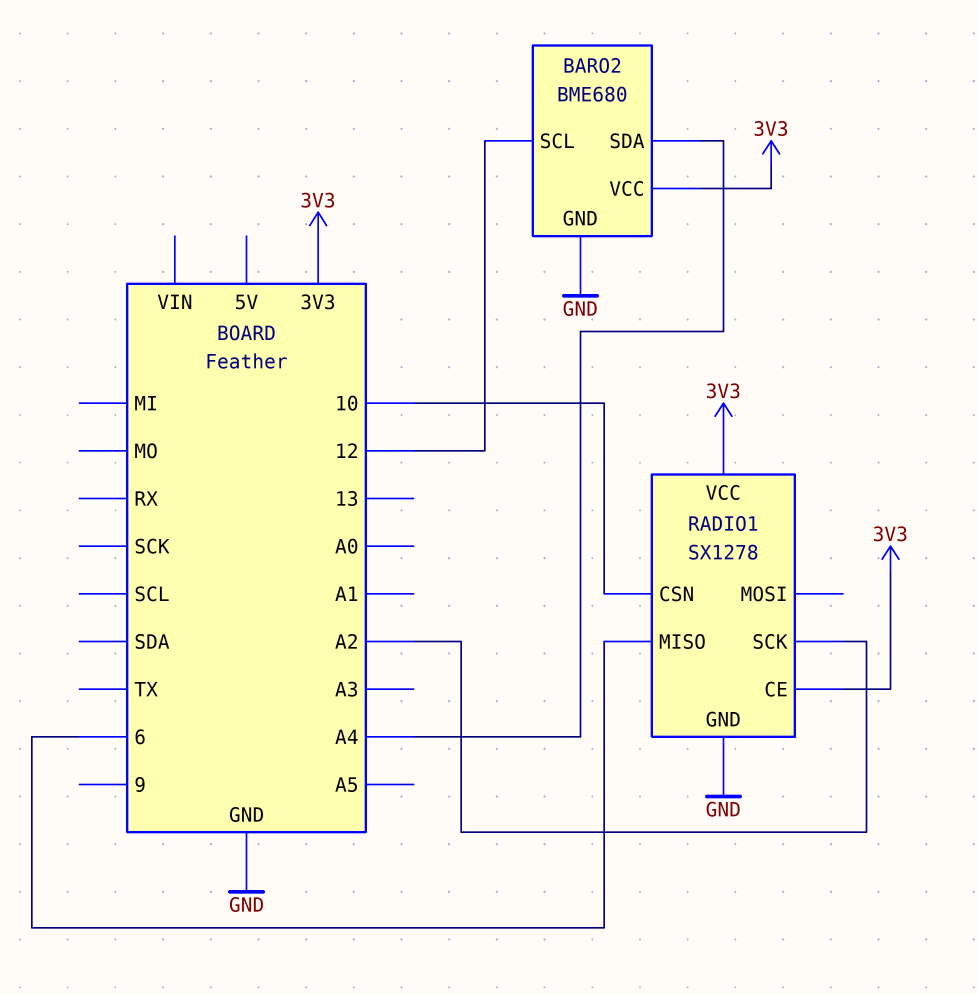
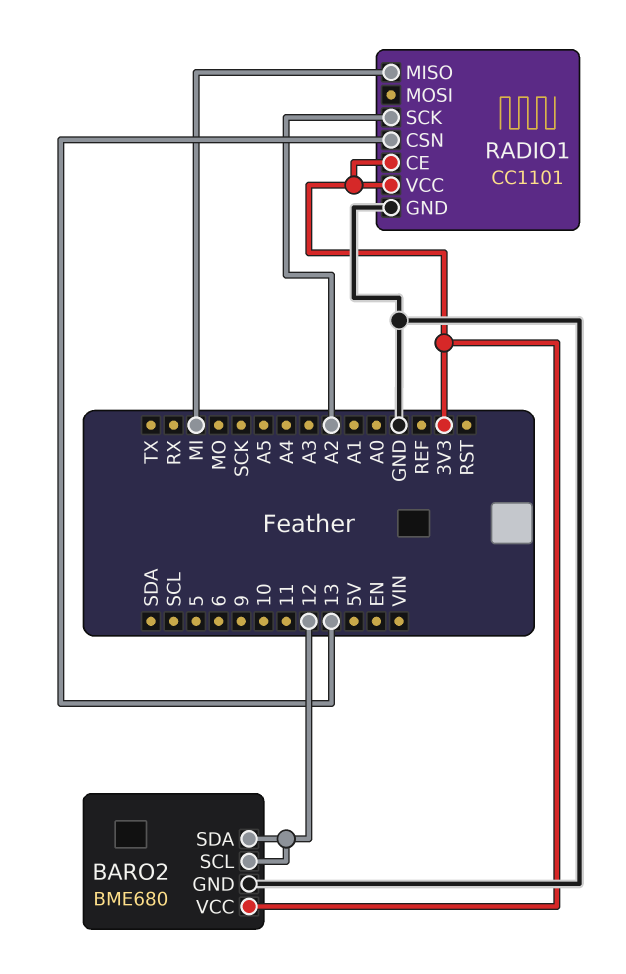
BARO2 pin SDA: A4 -> 12
RADIO1: SX1278 -> CC1101
RADIO1 pin CSN: 10 -> 13
RADIO1 pin MISO: 6 -> MI

